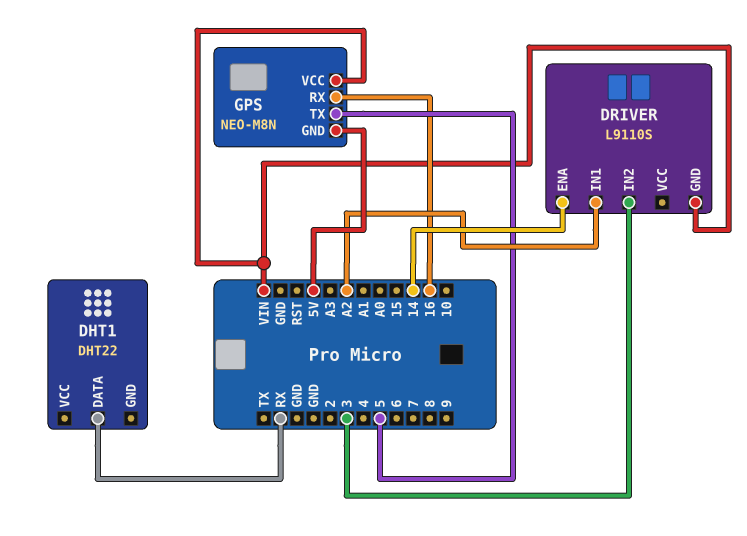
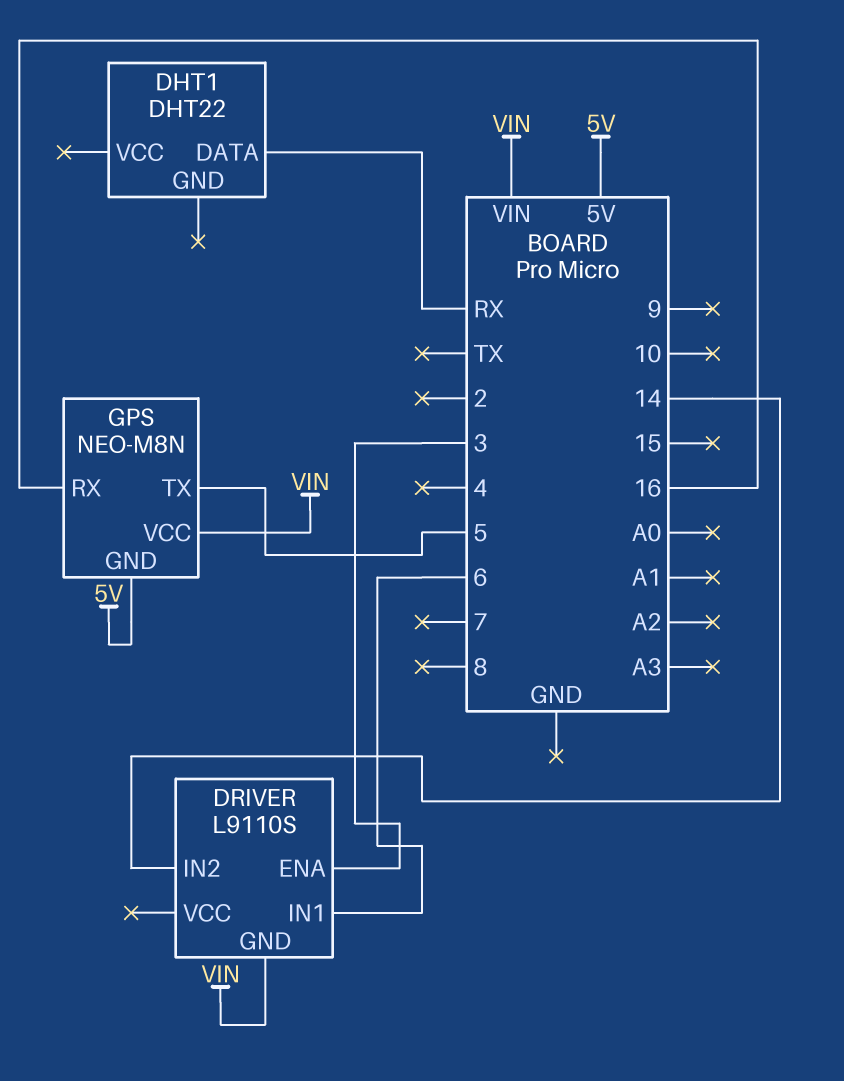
DRIVER pin ENA: 14 -> 3
DRIVER pin IN1: A2 -> 6
DRIVER pin IN2: 3 -> 14

